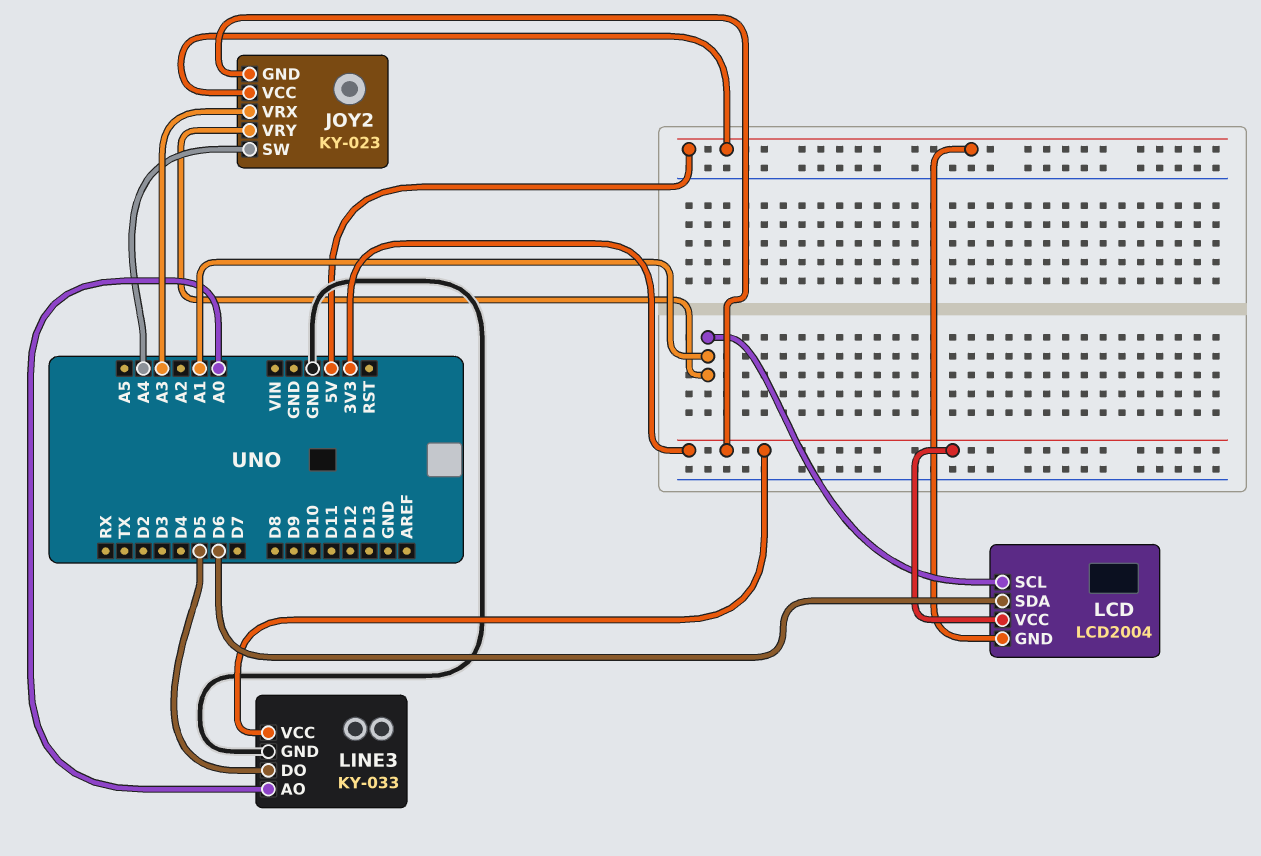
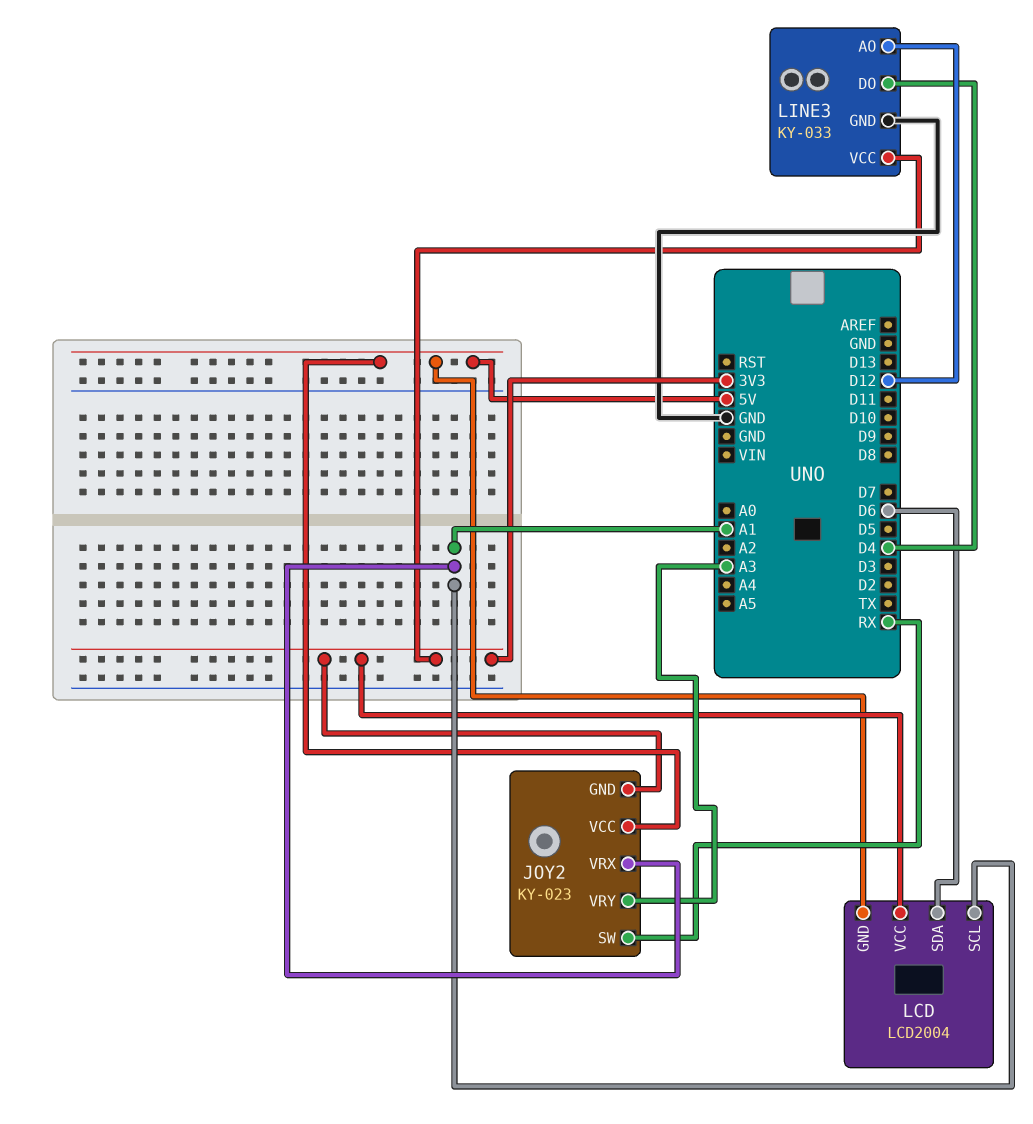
JOY2 pin SW: A4 -> RX
JOY2 pin VRX: A3 -> A1
JOY2 pin VRY: A1 -> A3
LINE3 pin AO: A0 -> D12
LINE3 pin DO: D5 -> D4

